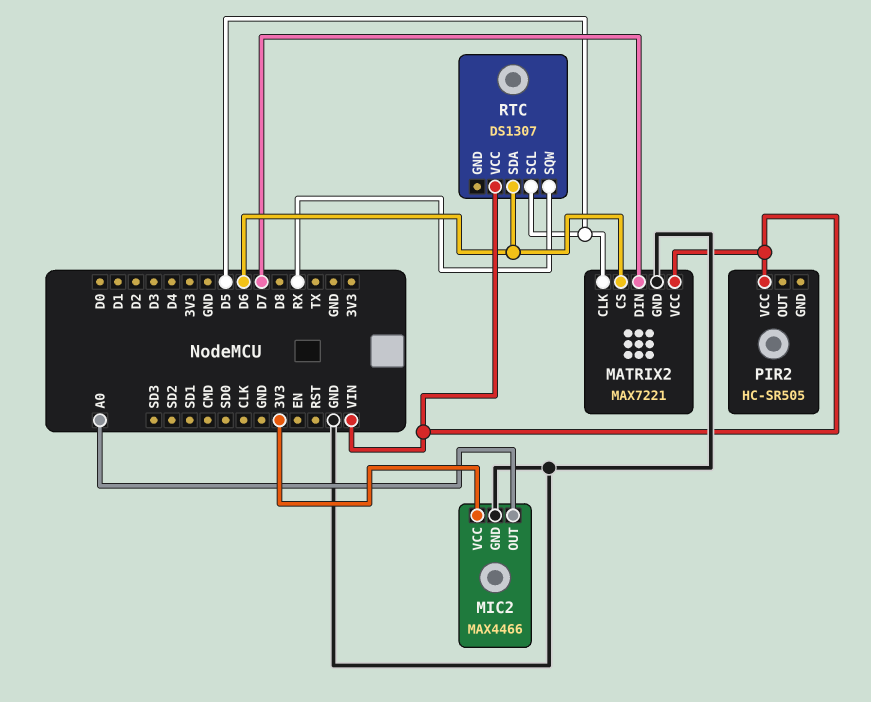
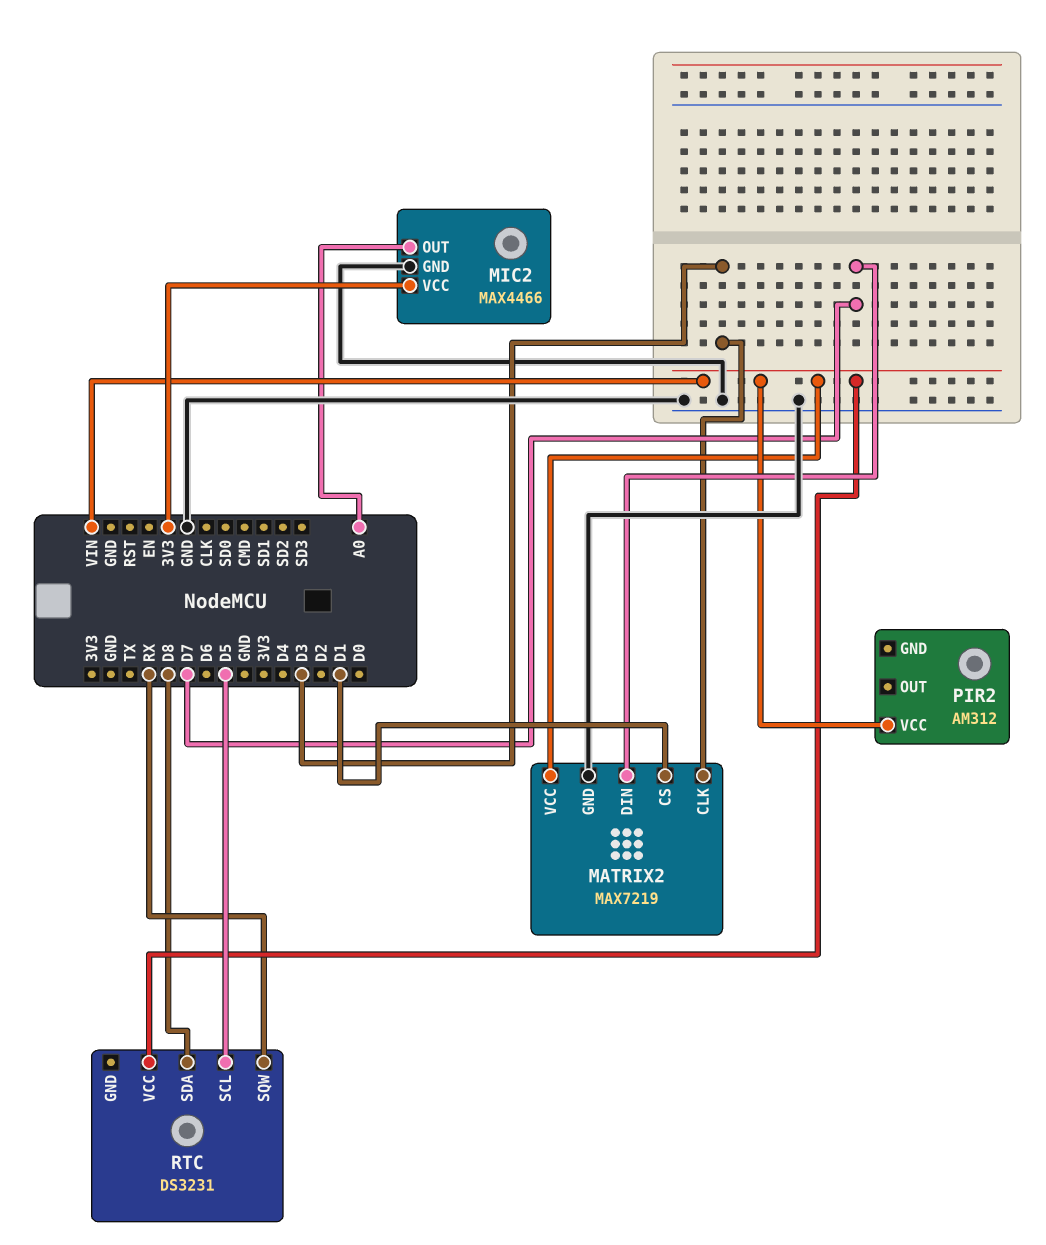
MATRIX2: MAX7221 -> MAX7219
MATRIX2 pin CLK: D5 -> D3
MATRIX2 pin CS: D6 -> D1
PIR2: HC-SR505 -> AM312
RTC: DS1307 -> DS3231
RTC pin SDA: D6 -> D8

